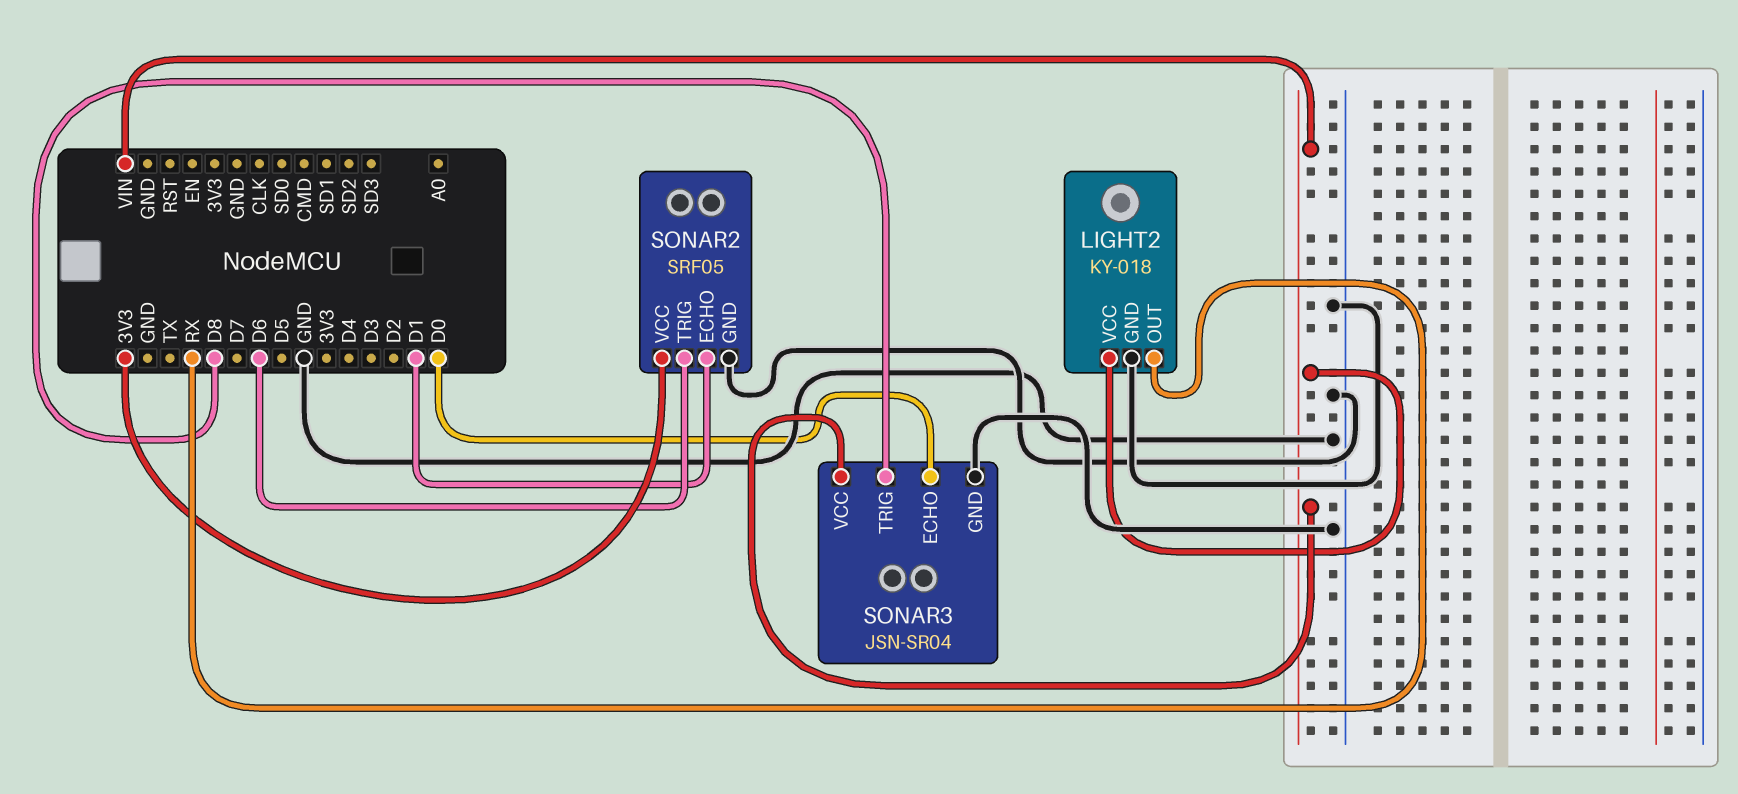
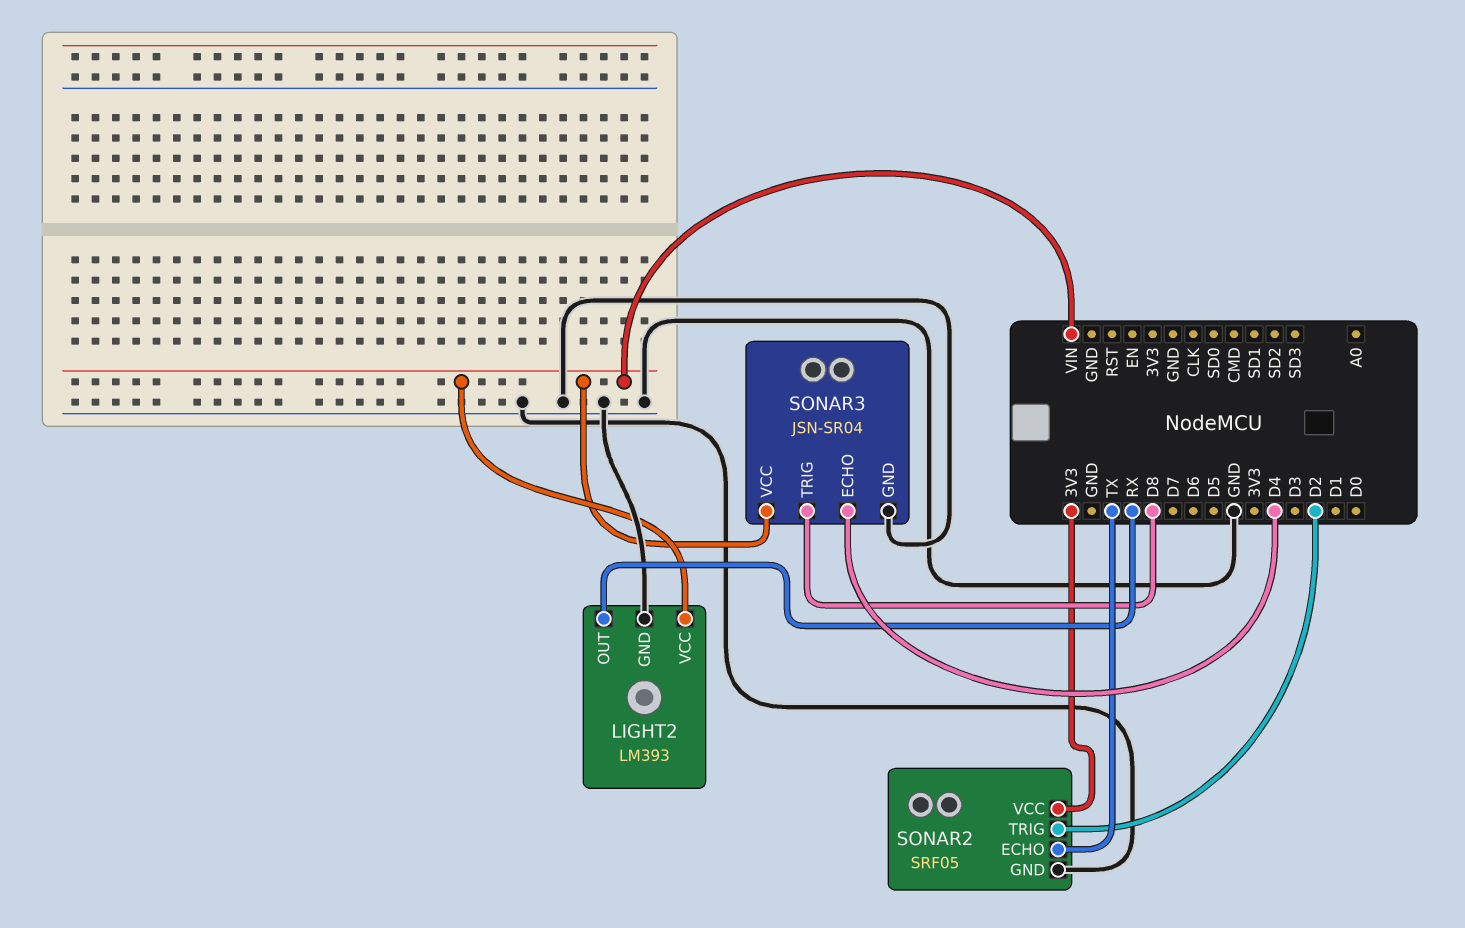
LIGHT2: KY-018 -> LM393
SONAR2 pin ECHO: D1 -> TX
SONAR2 pin TRIG: D6 -> D2
SONAR3 pin ECHO: D0 -> D4

